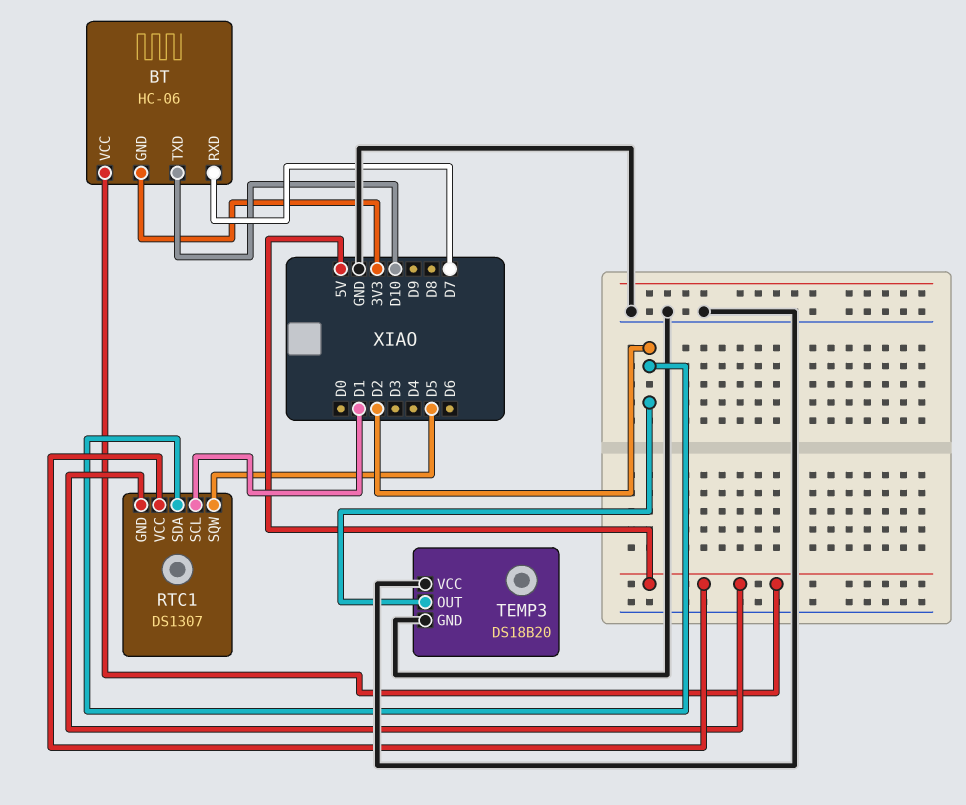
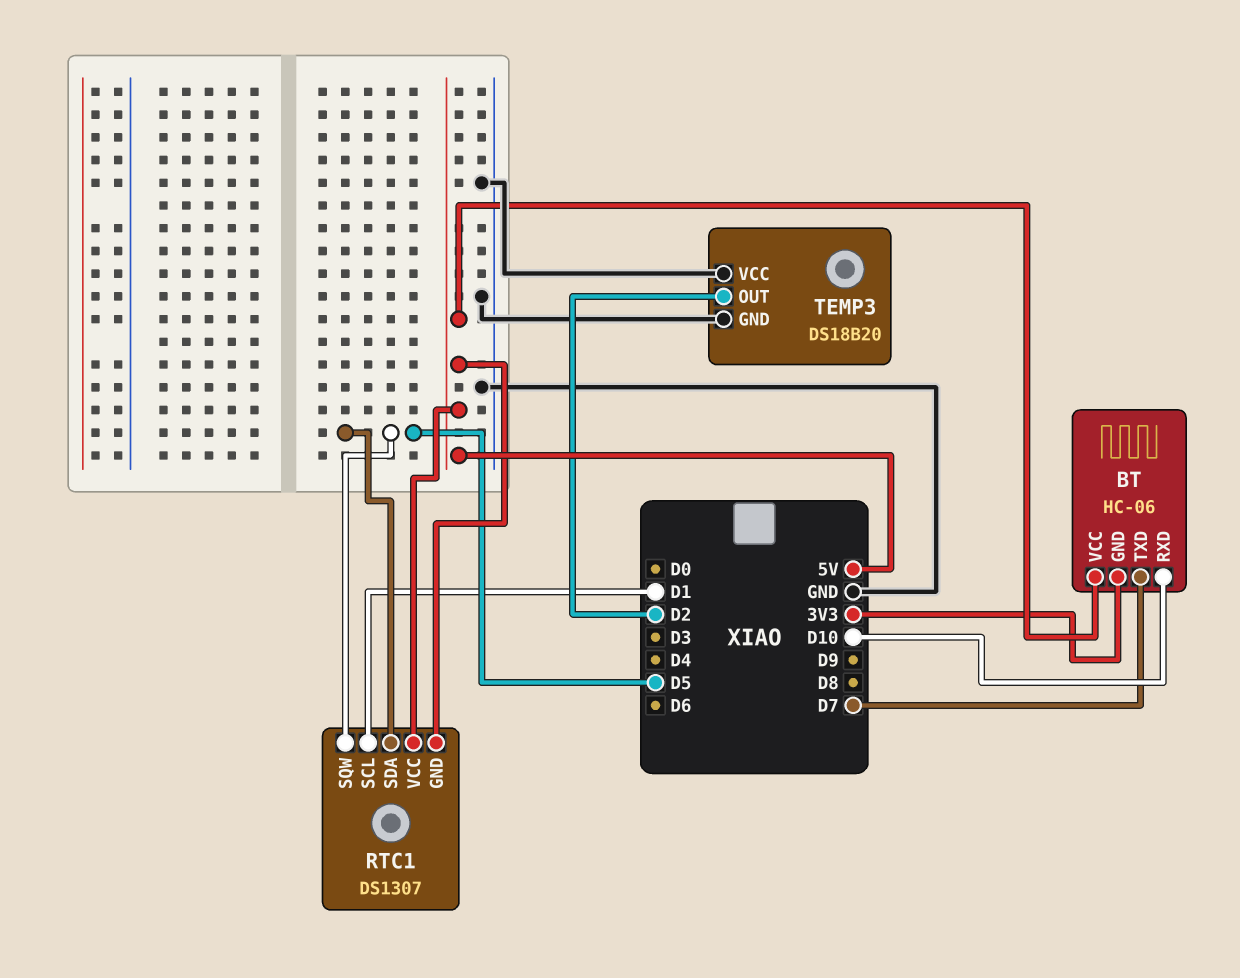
BT pin RXD: D7 -> D10
BT pin TXD: D10 -> D7
RTC1 pin SDA: D2 -> D5

